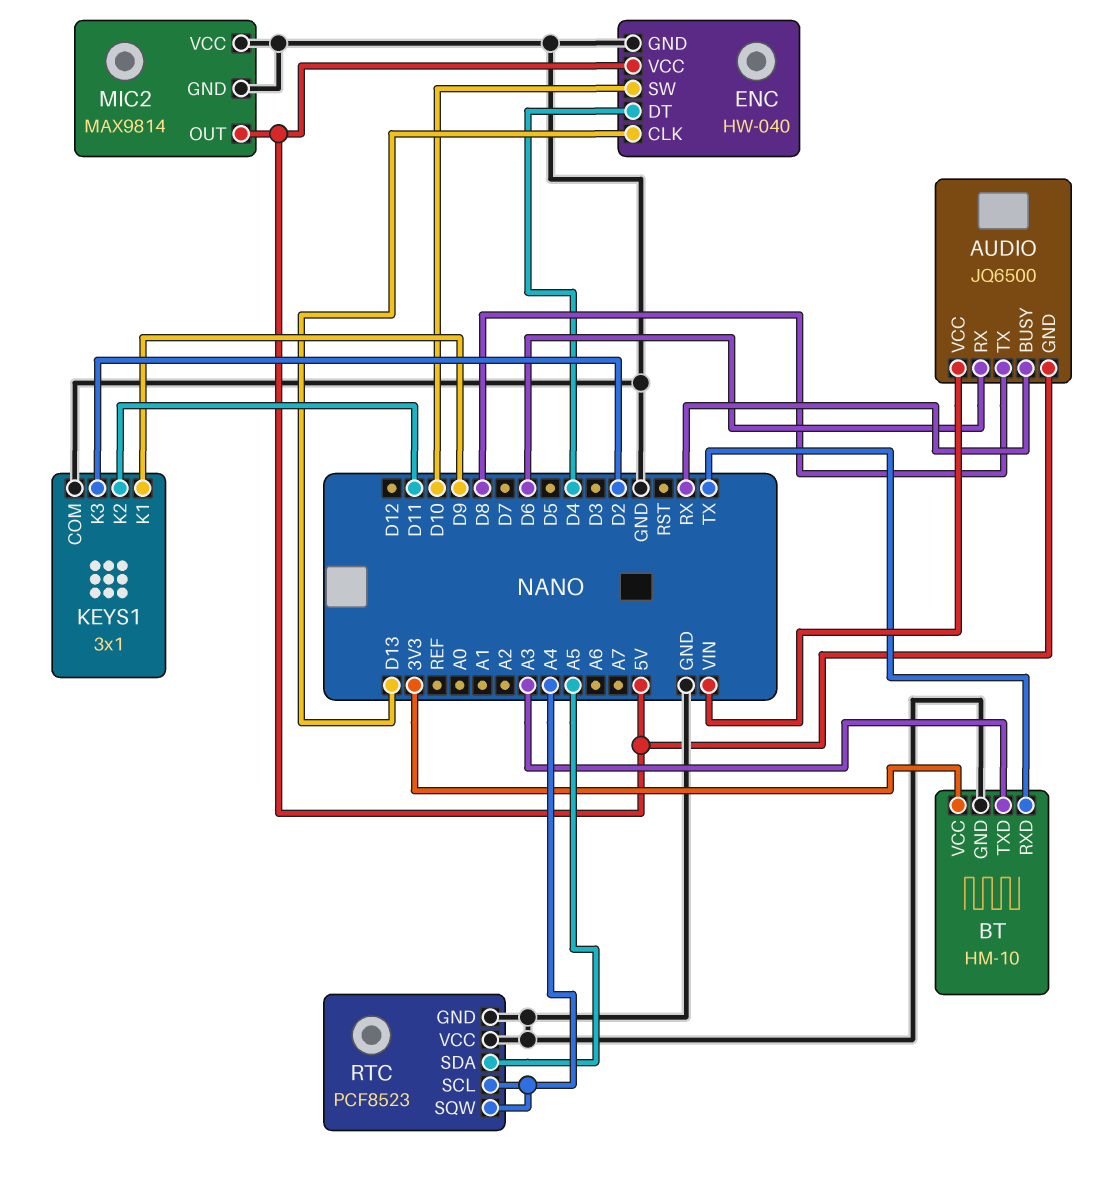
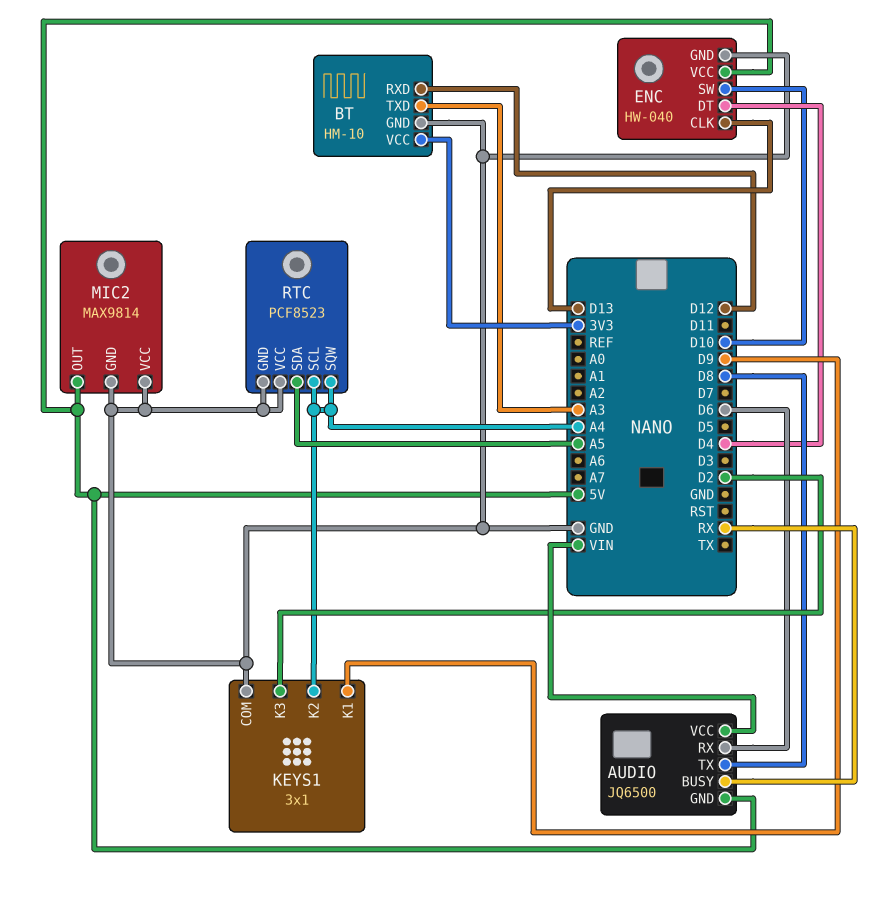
BT pin RXD: TX -> D12
KEYS1 pin K2: D11 -> A4

